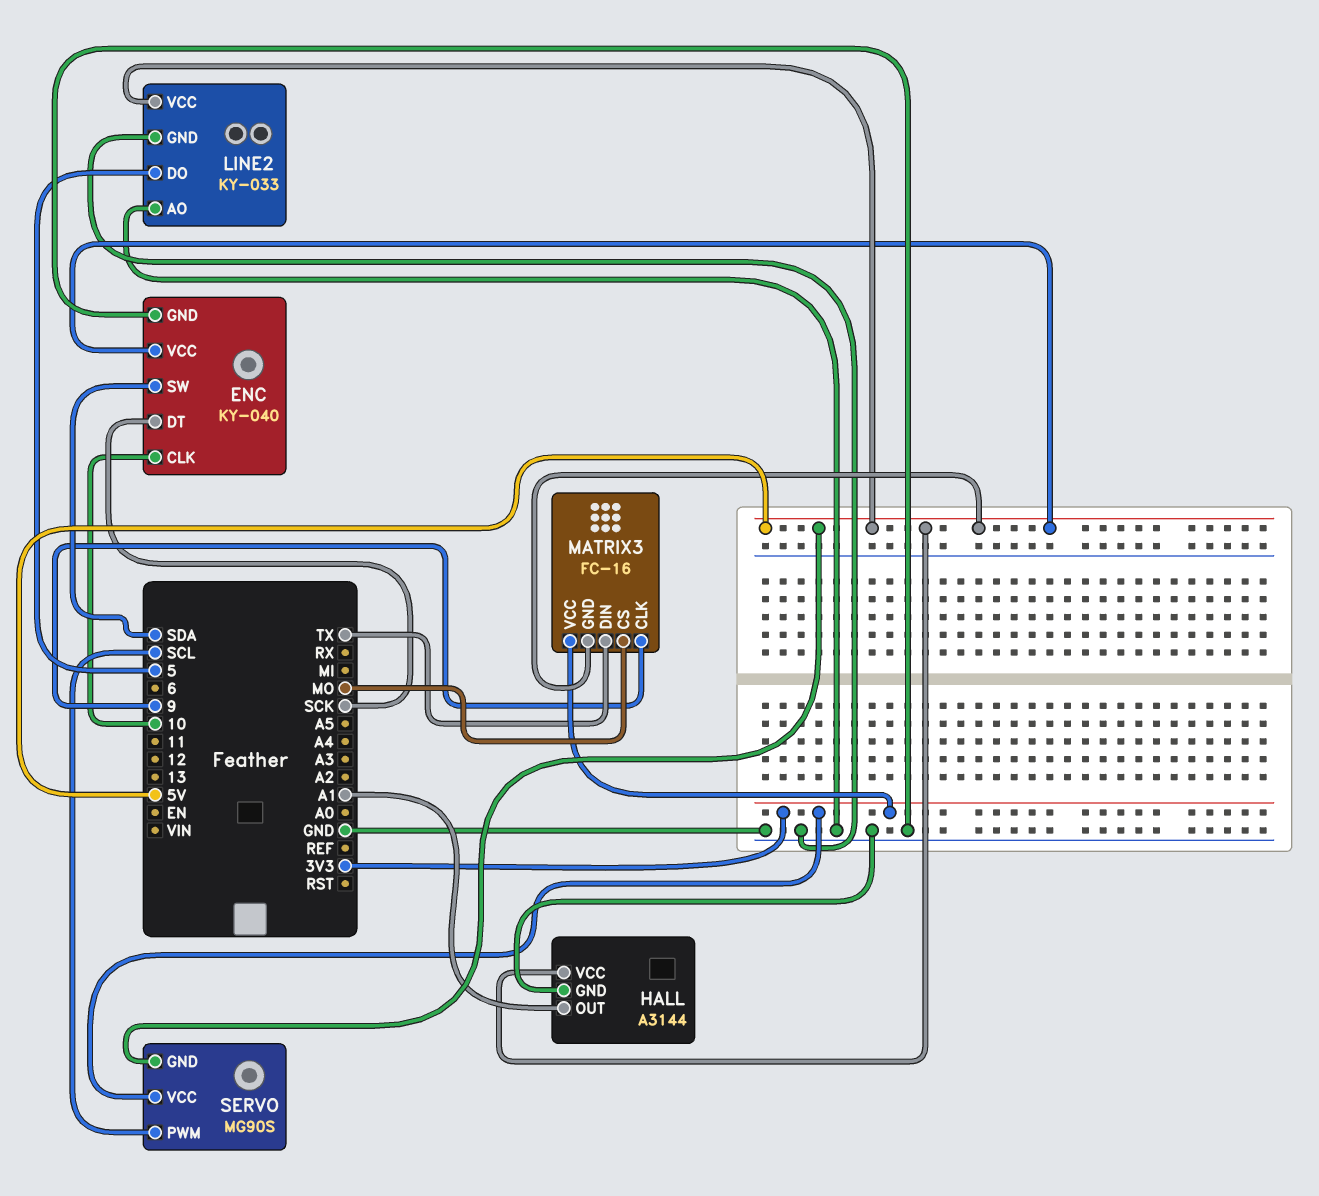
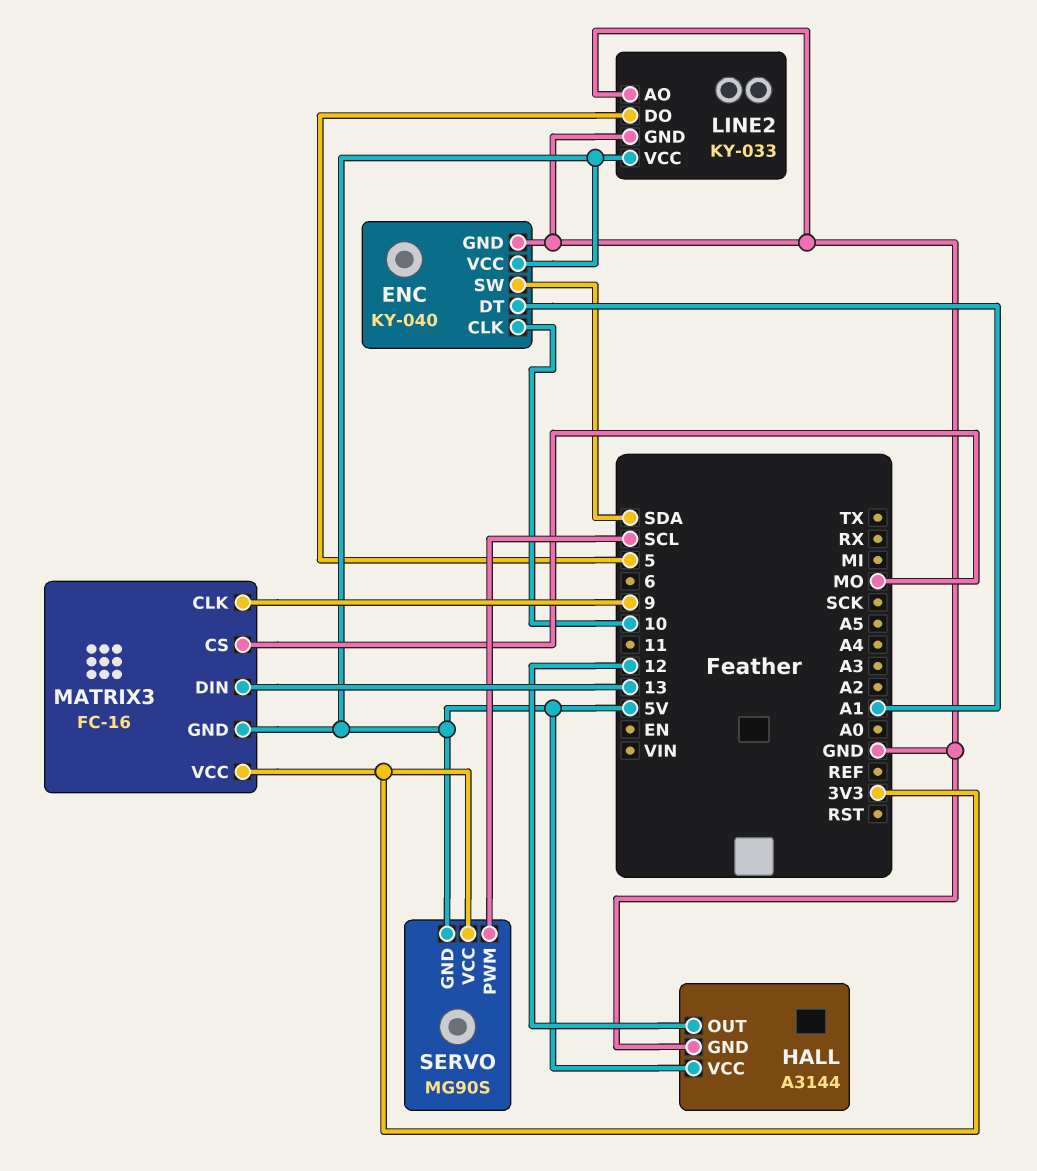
ENC pin DT: SCK -> A1
HALL pin OUT: A1 -> 12
MATRIX3 pin DIN: TX -> 13

